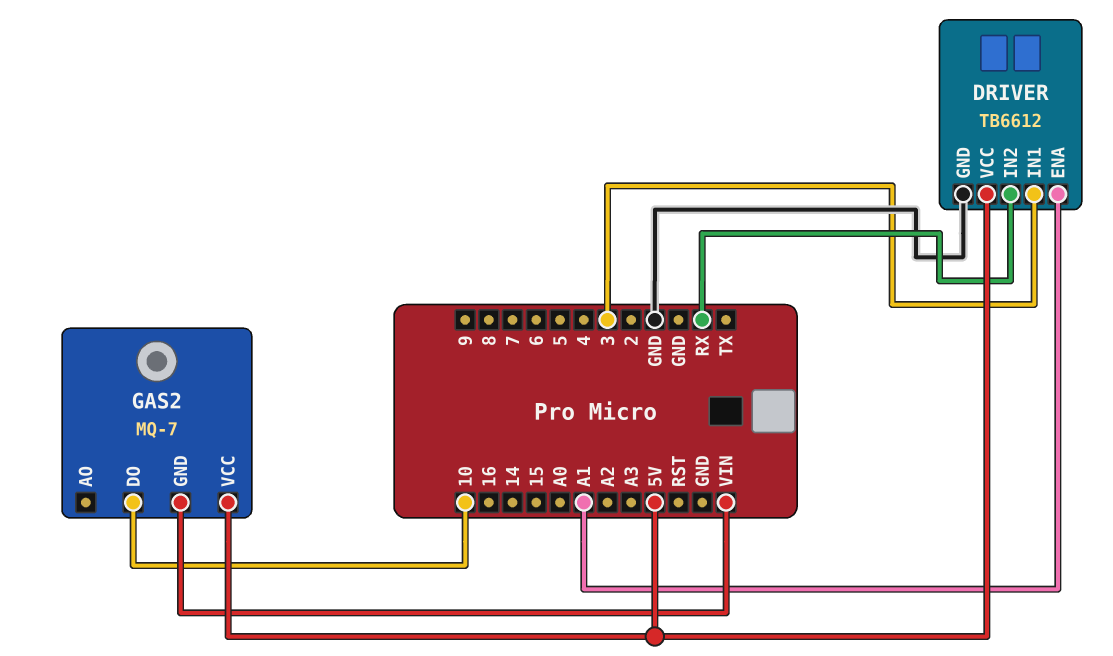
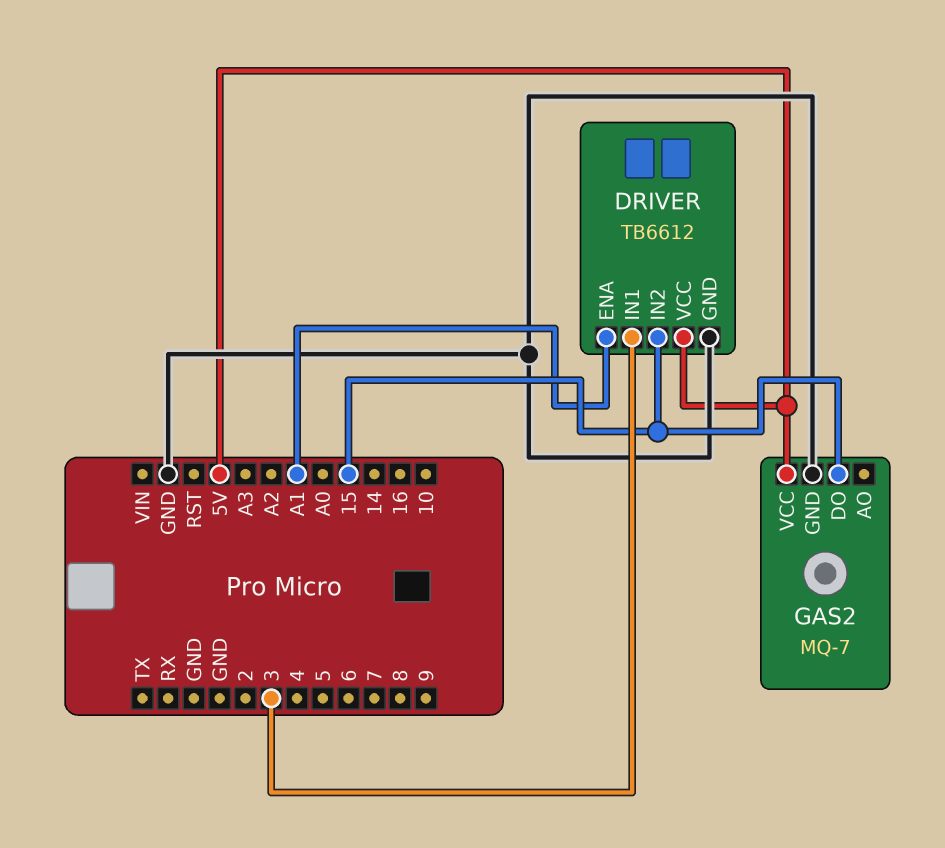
DRIVER pin IN2: RX -> 15
GAS2 pin DO: 10 -> 15
GAS2 pin GND: VIN -> GND

